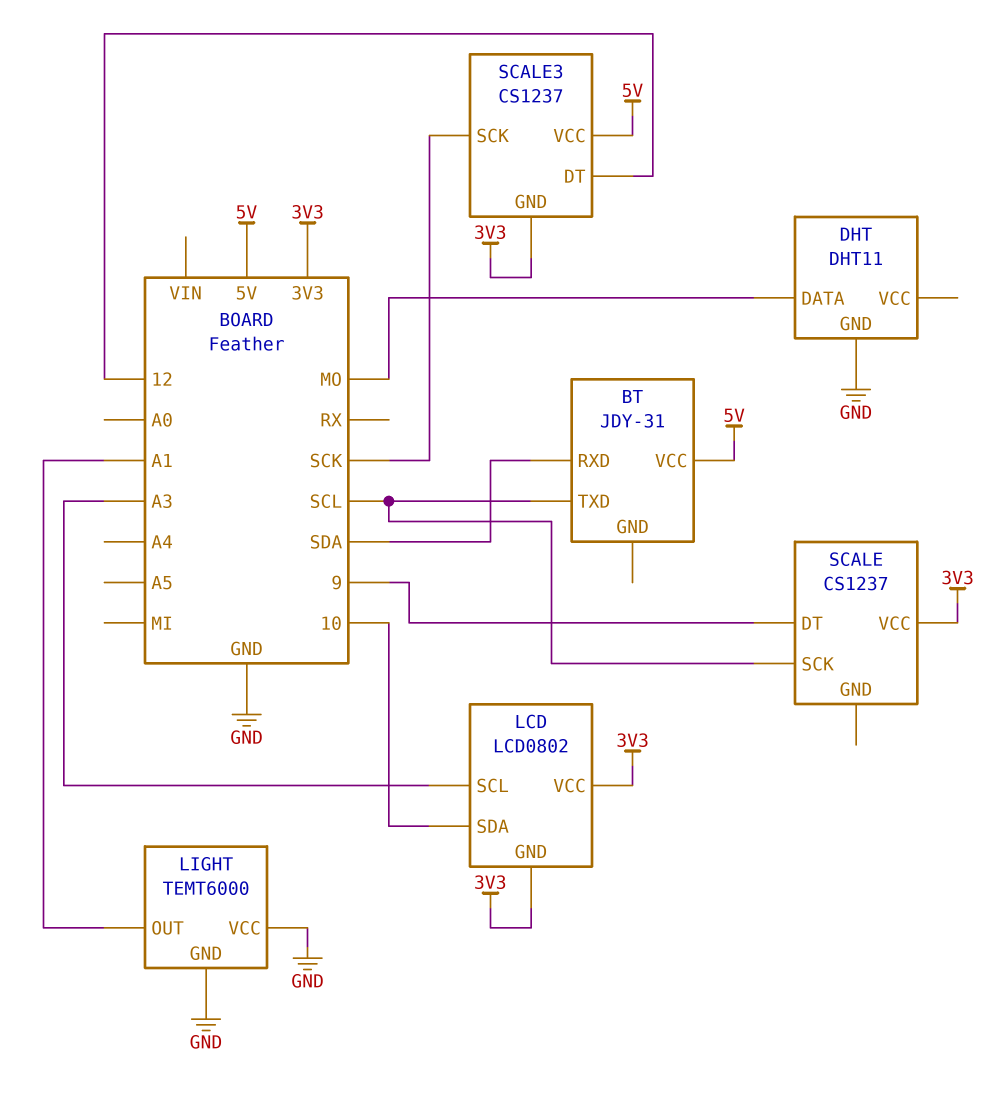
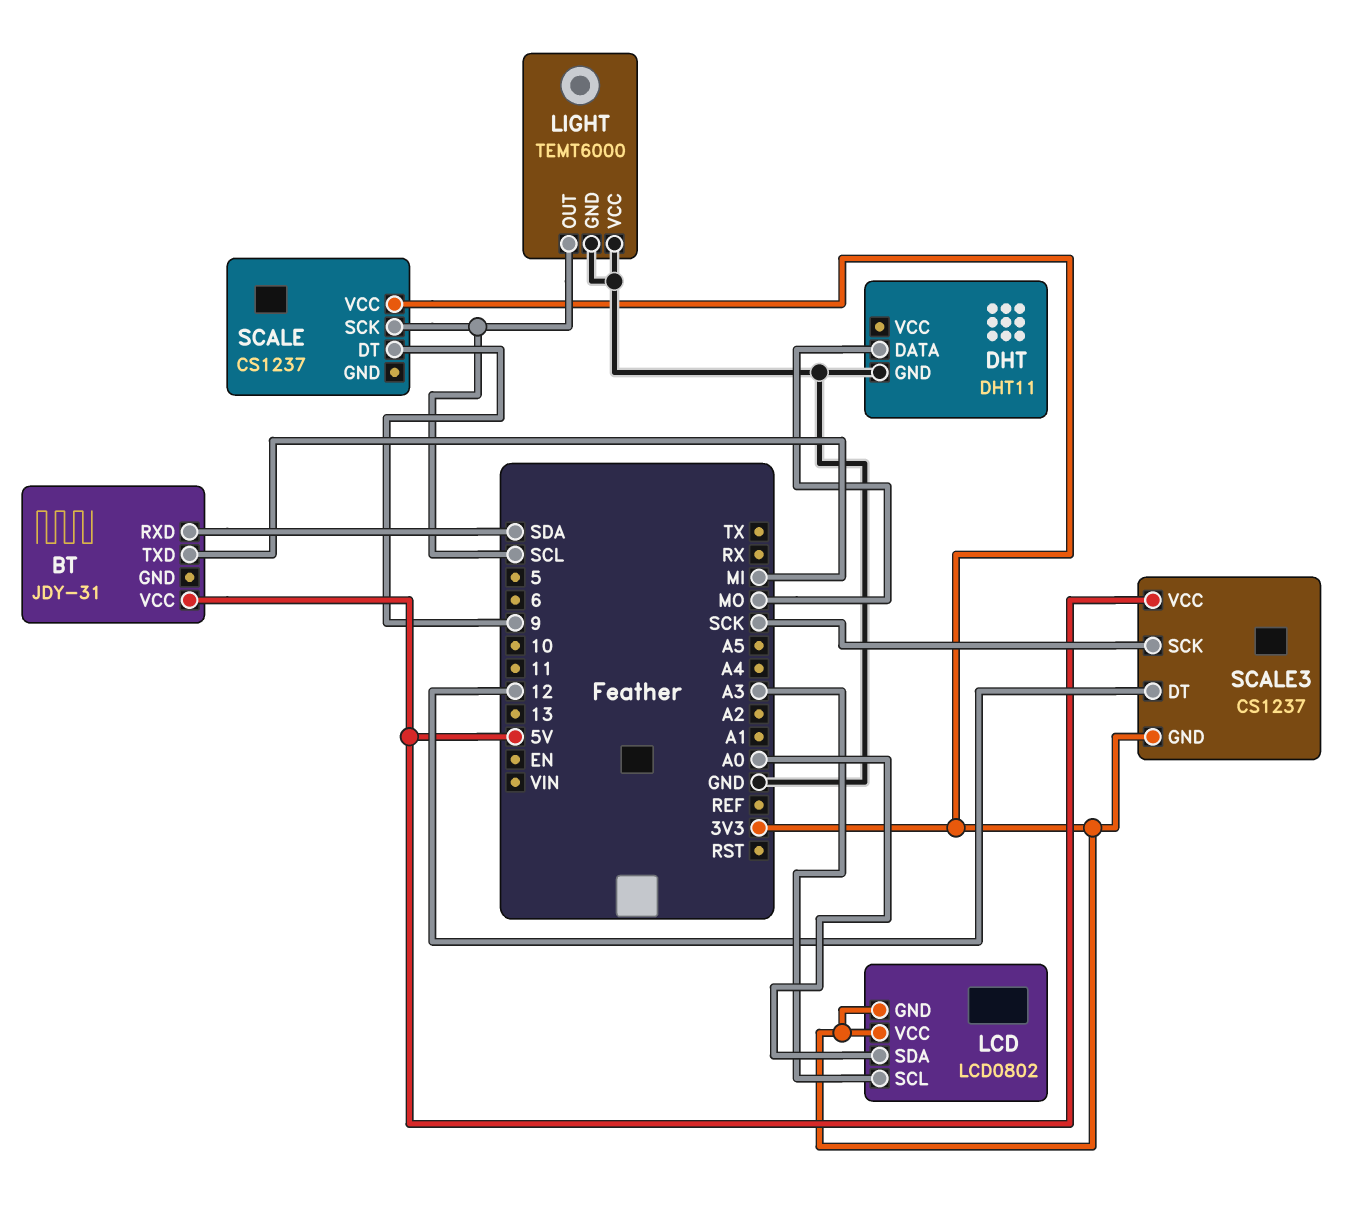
BT pin TXD: SCL -> MI
LCD pin SDA: 10 -> A0
LIGHT pin OUT: A1 -> SCL

